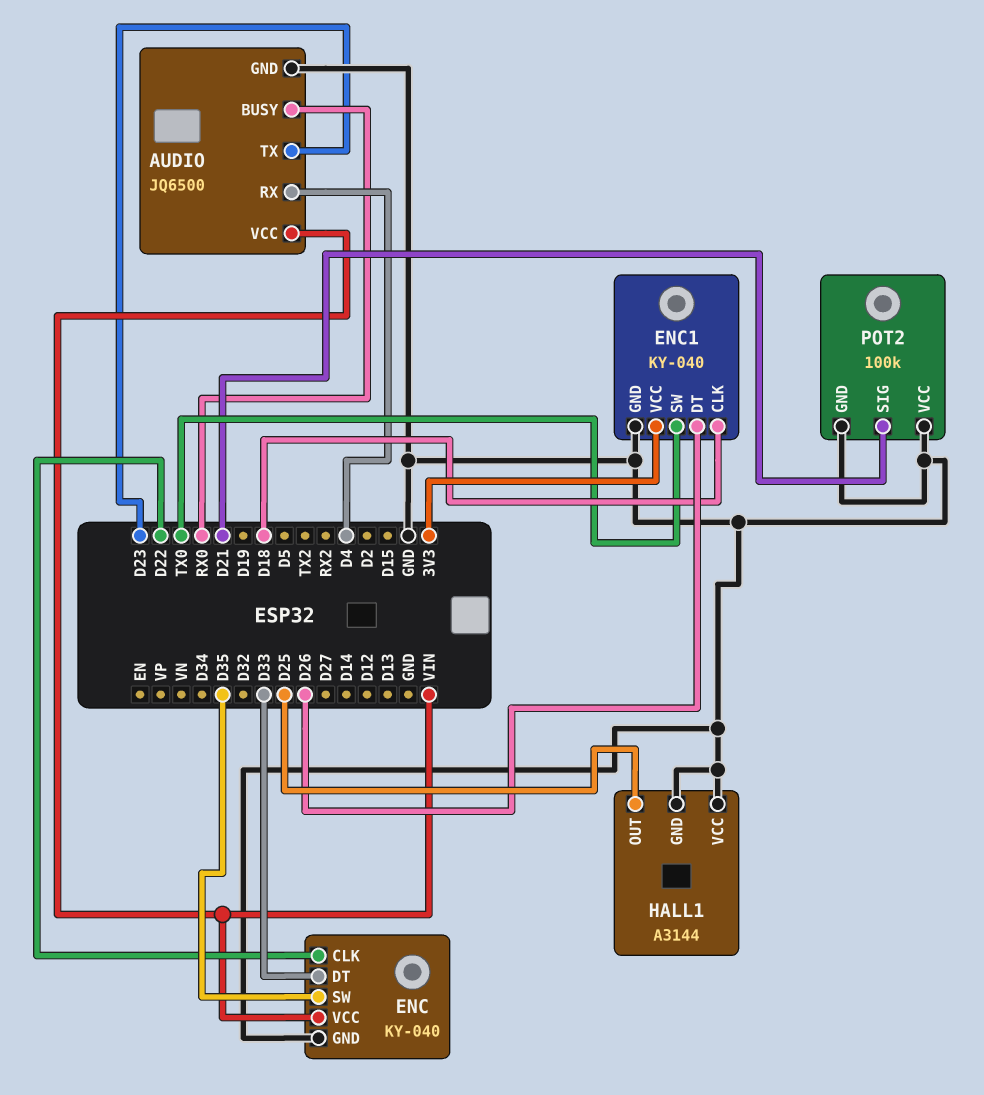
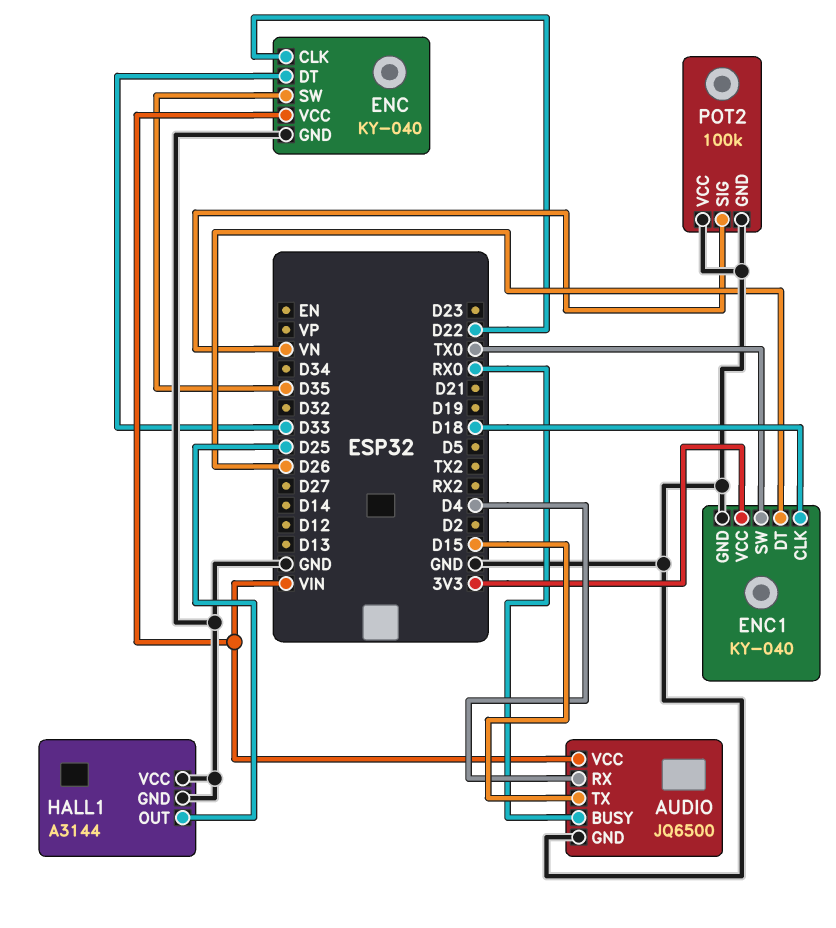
AUDIO pin TX: D23 -> D15
POT2 pin SIG: D21 -> VN

